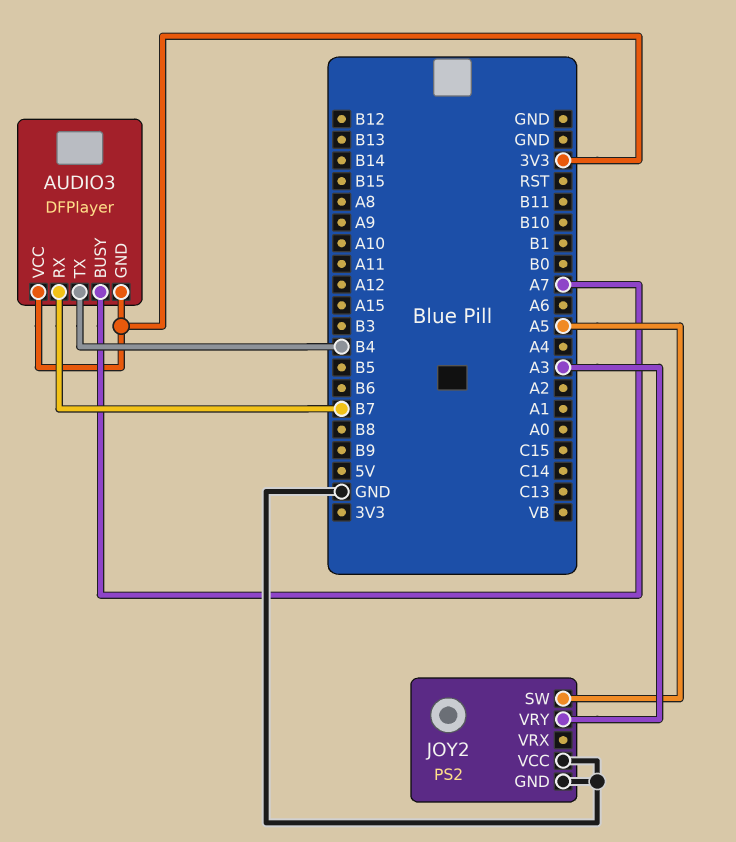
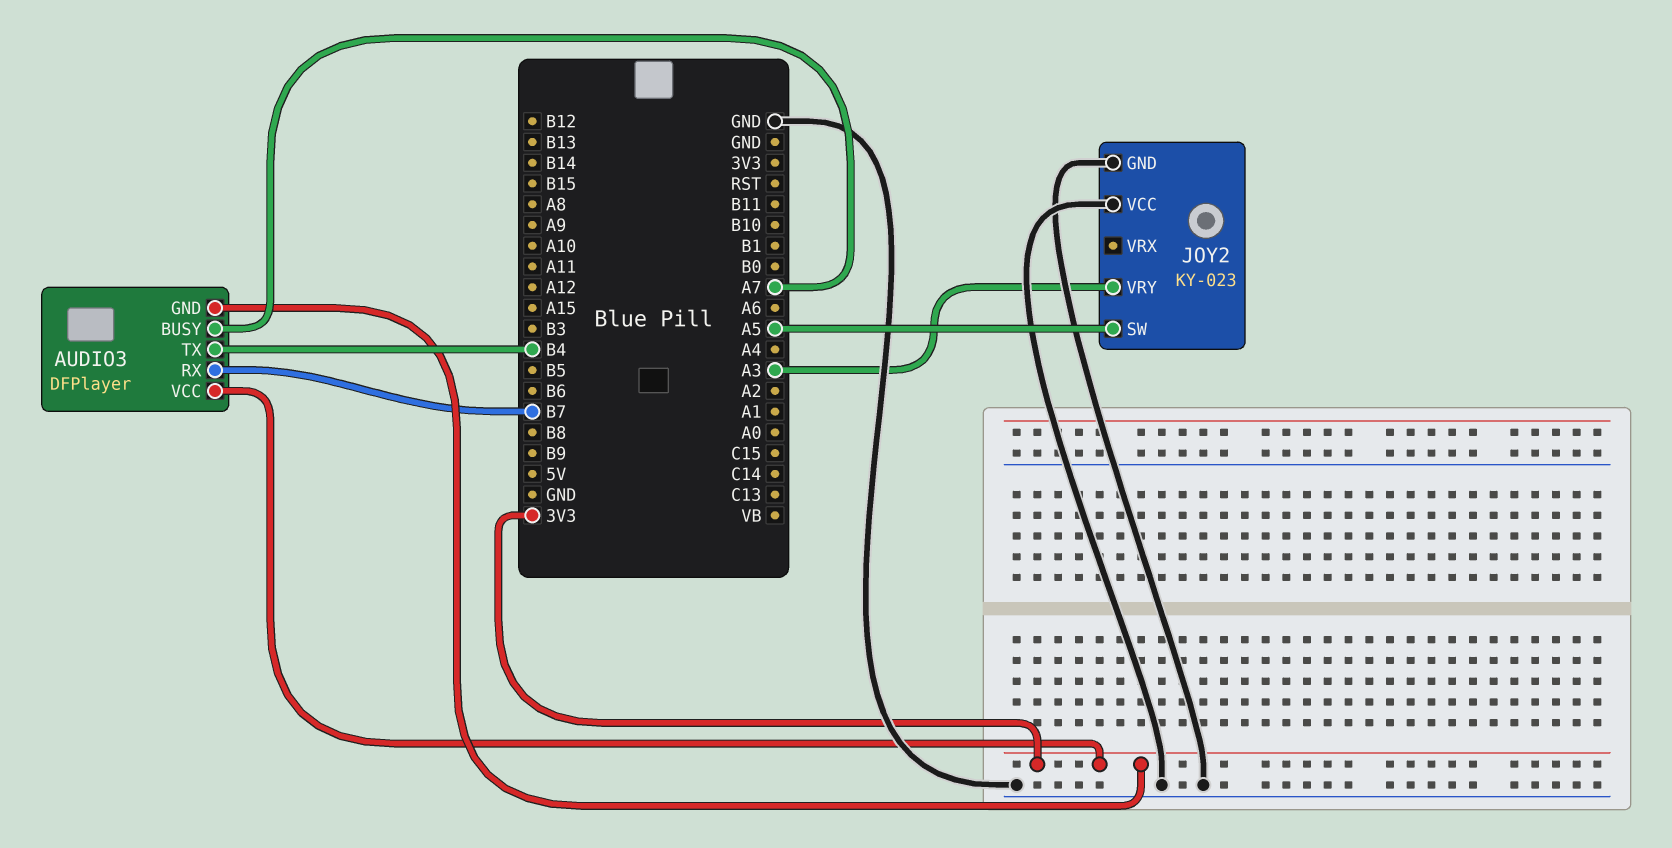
JOY2: PS2 -> KY-023

